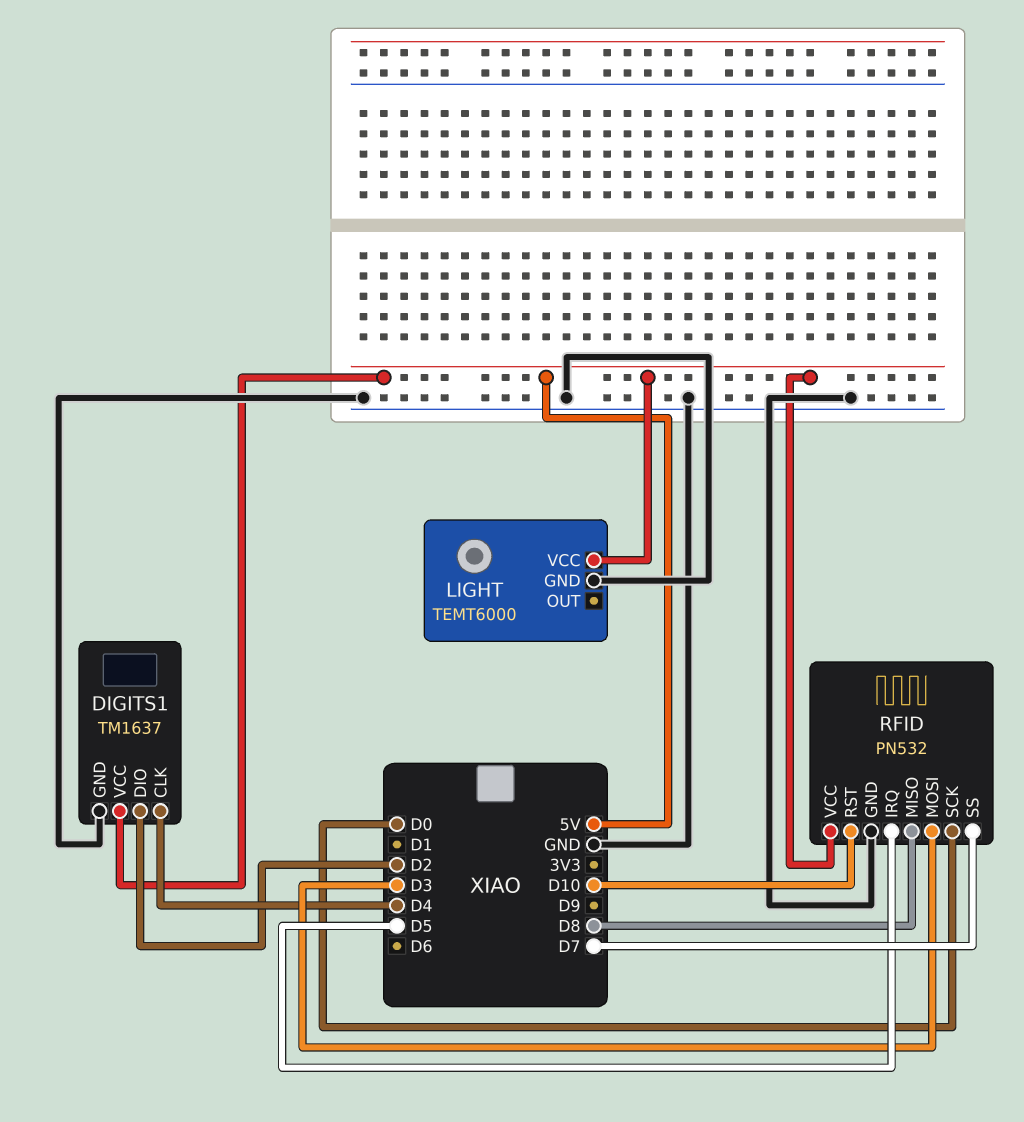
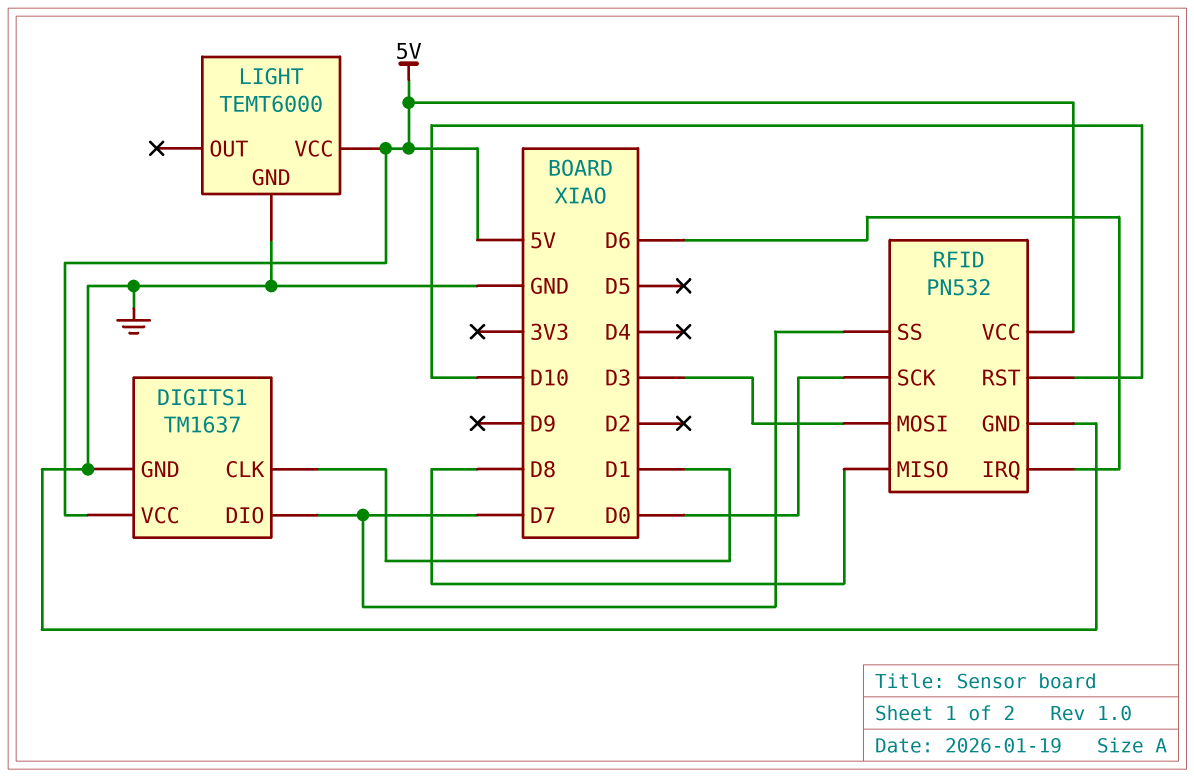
DIGITS1 pin CLK: D4 -> D1
DIGITS1 pin DIO: D2 -> D7
RFID pin IRQ: D5 -> D6

